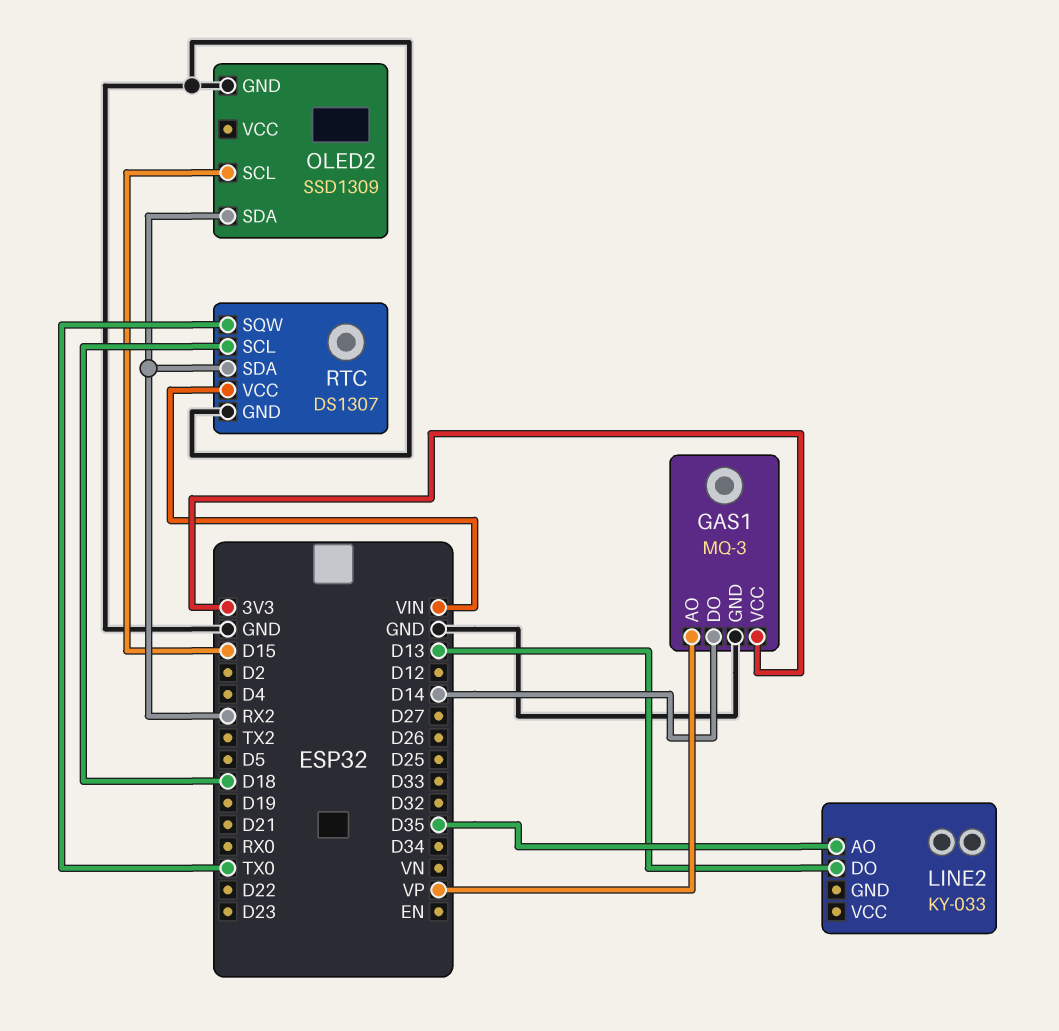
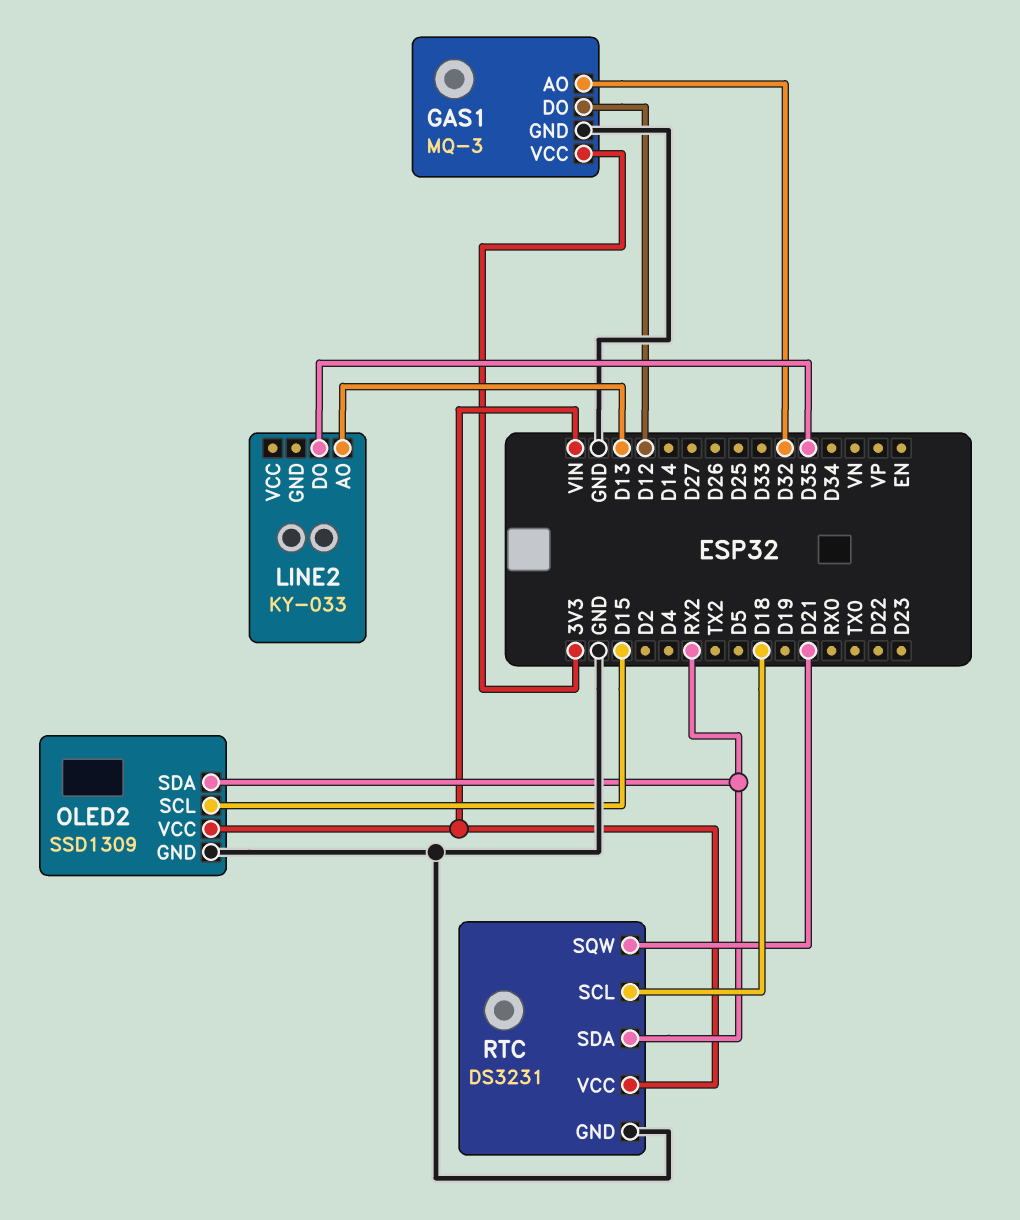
GAS1 pin AO: VP -> D32
GAS1 pin DO: D14 -> D12
LINE2 pin AO: D35 -> D13
LINE2 pin DO: D13 -> D35
OLED2 pin VCC: none -> VIN
RTC: DS1307 -> DS3231
RTC pin SQW: TX0 -> D21

